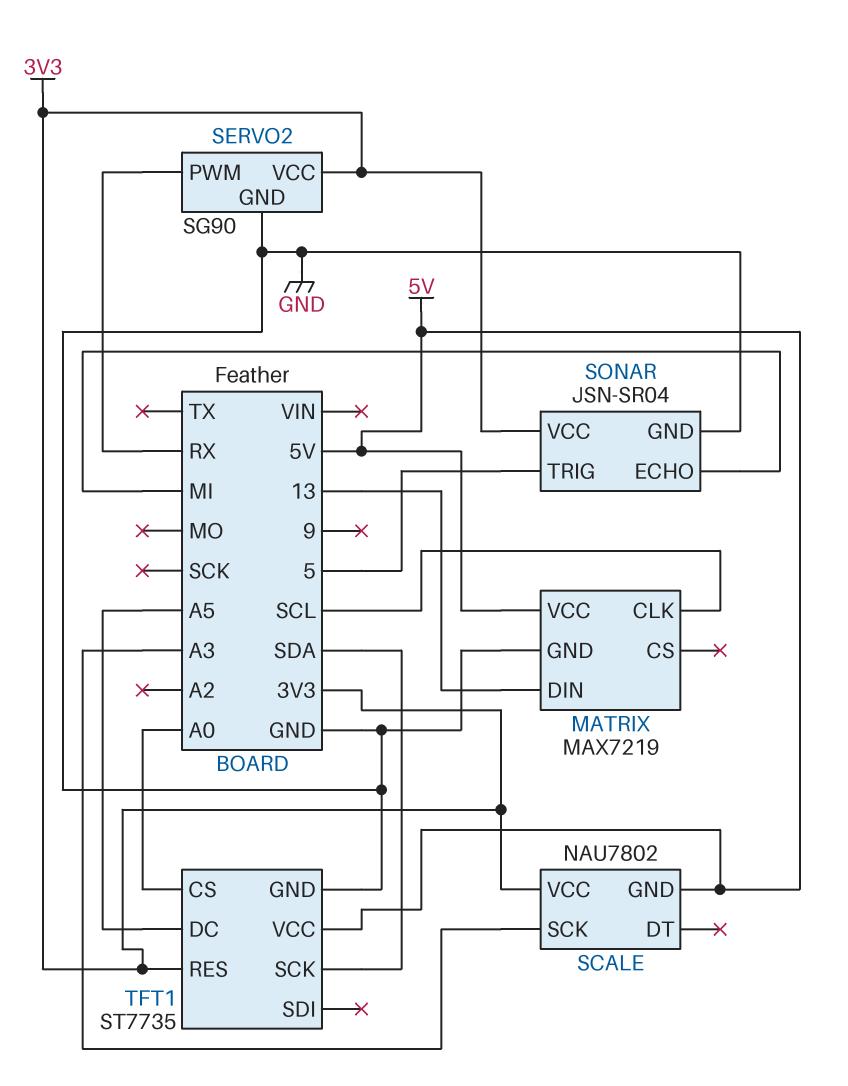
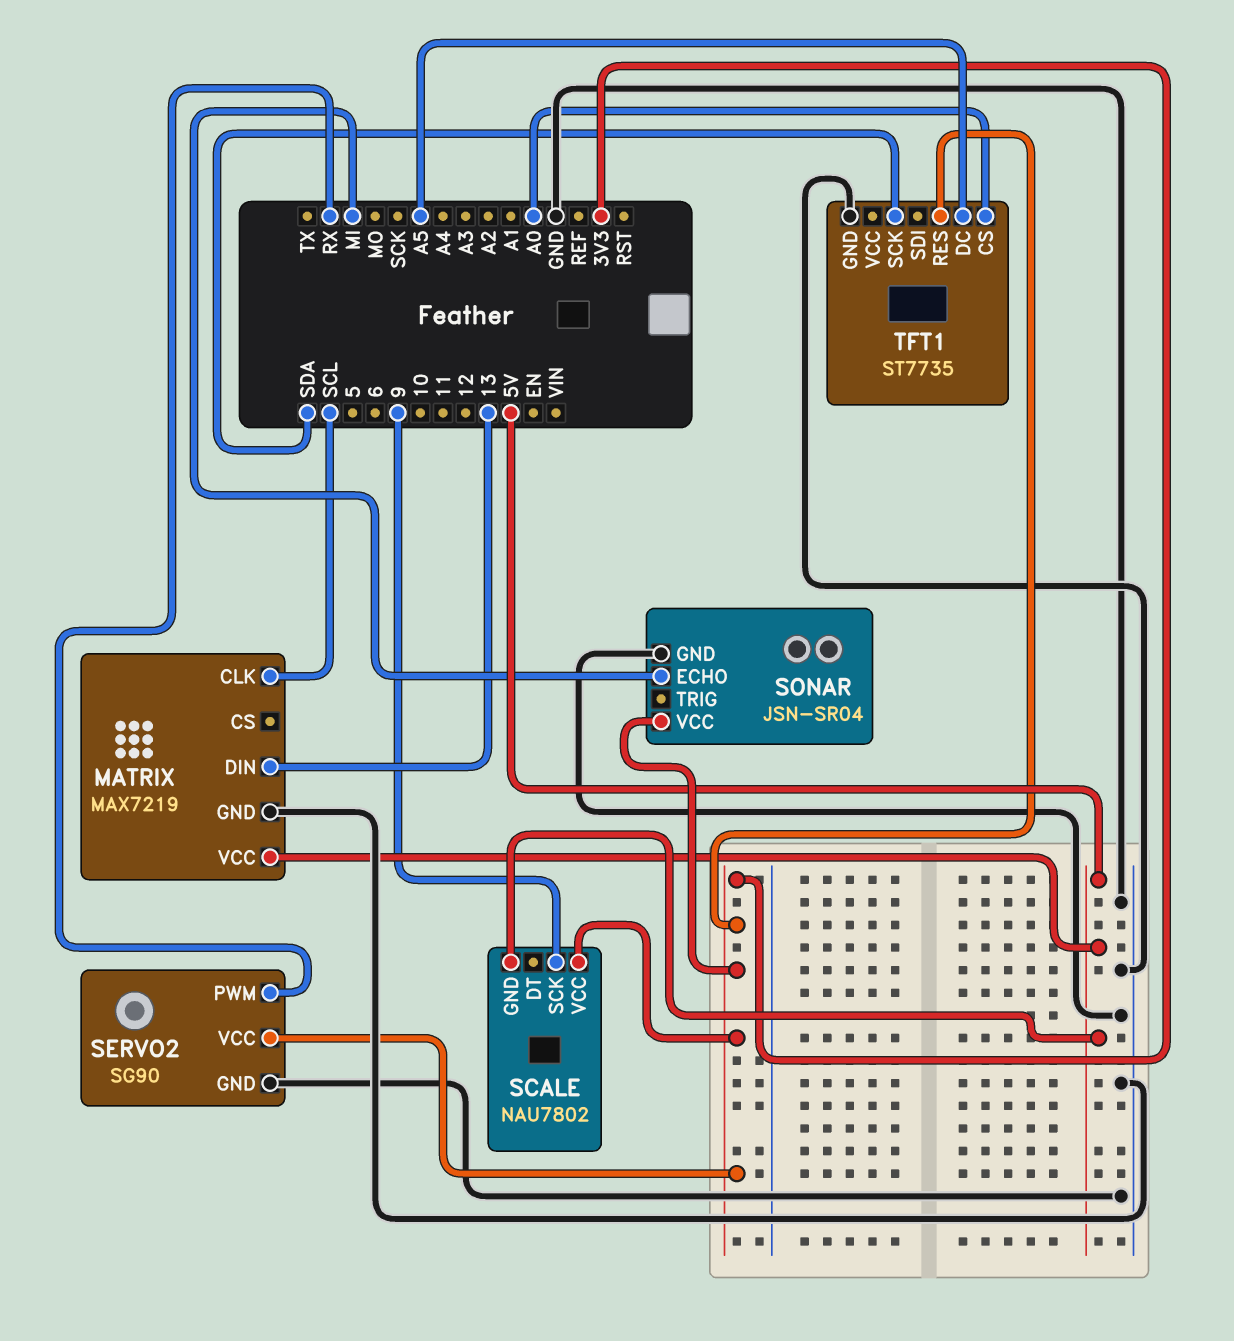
SCALE pin SCK: A3 -> 9
SONAR pin TRIG: 5 -> none
TFT1 pin VCC: 5V -> none

